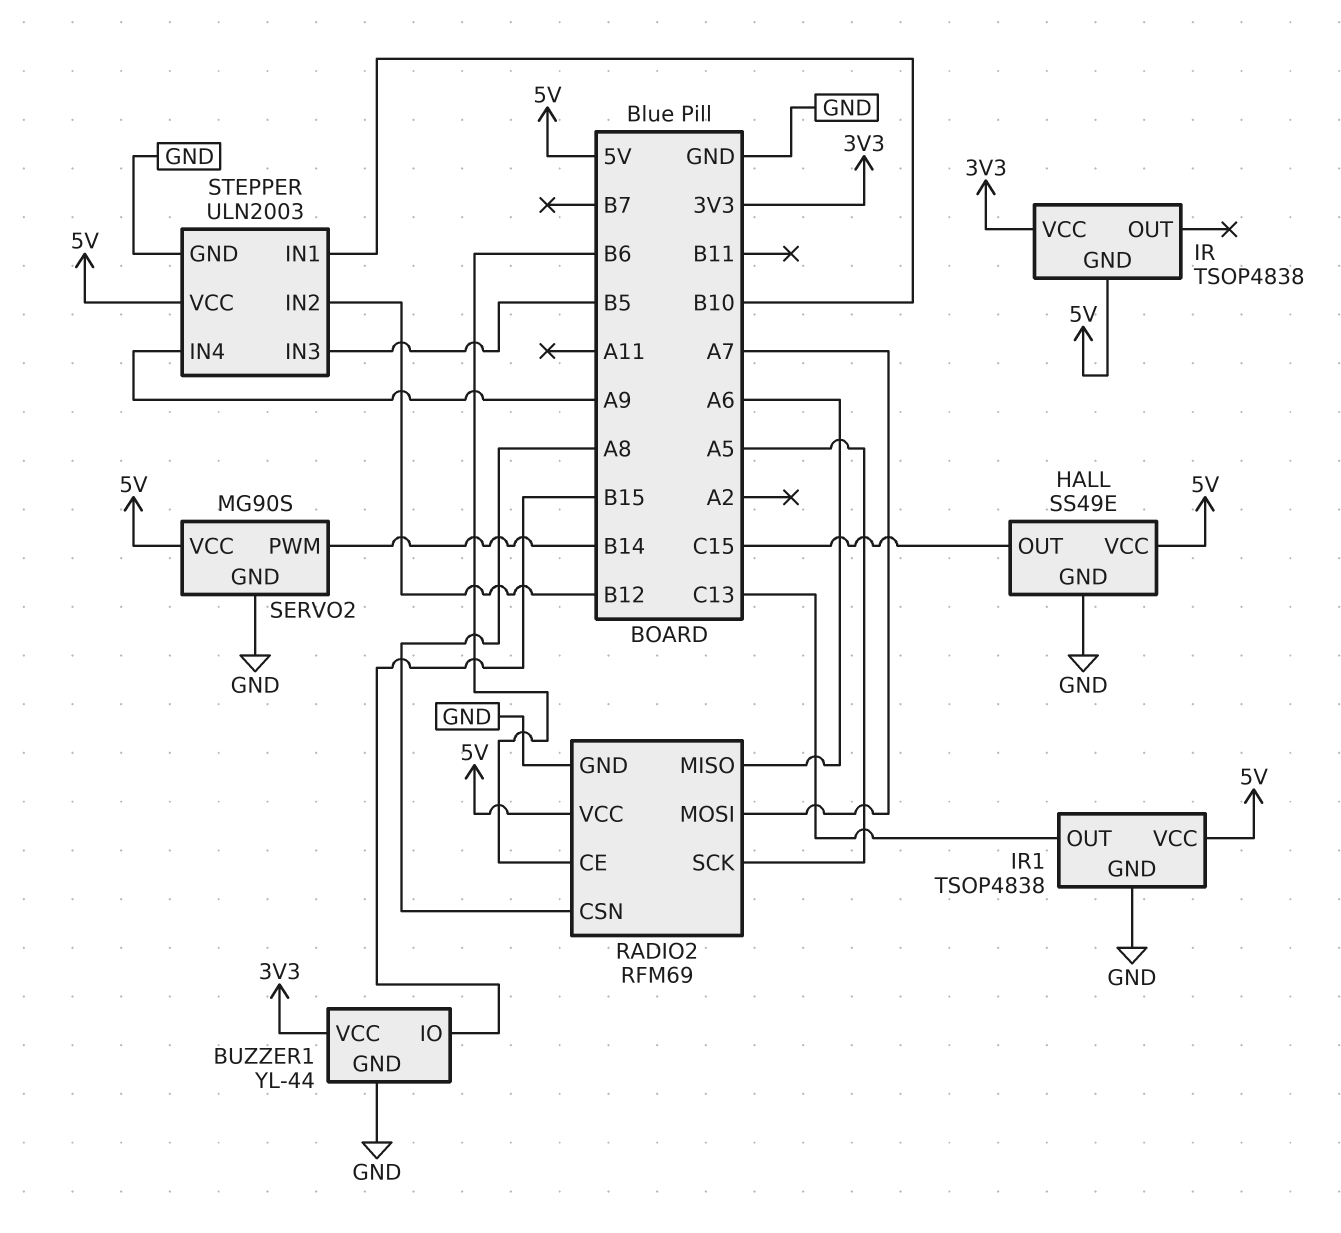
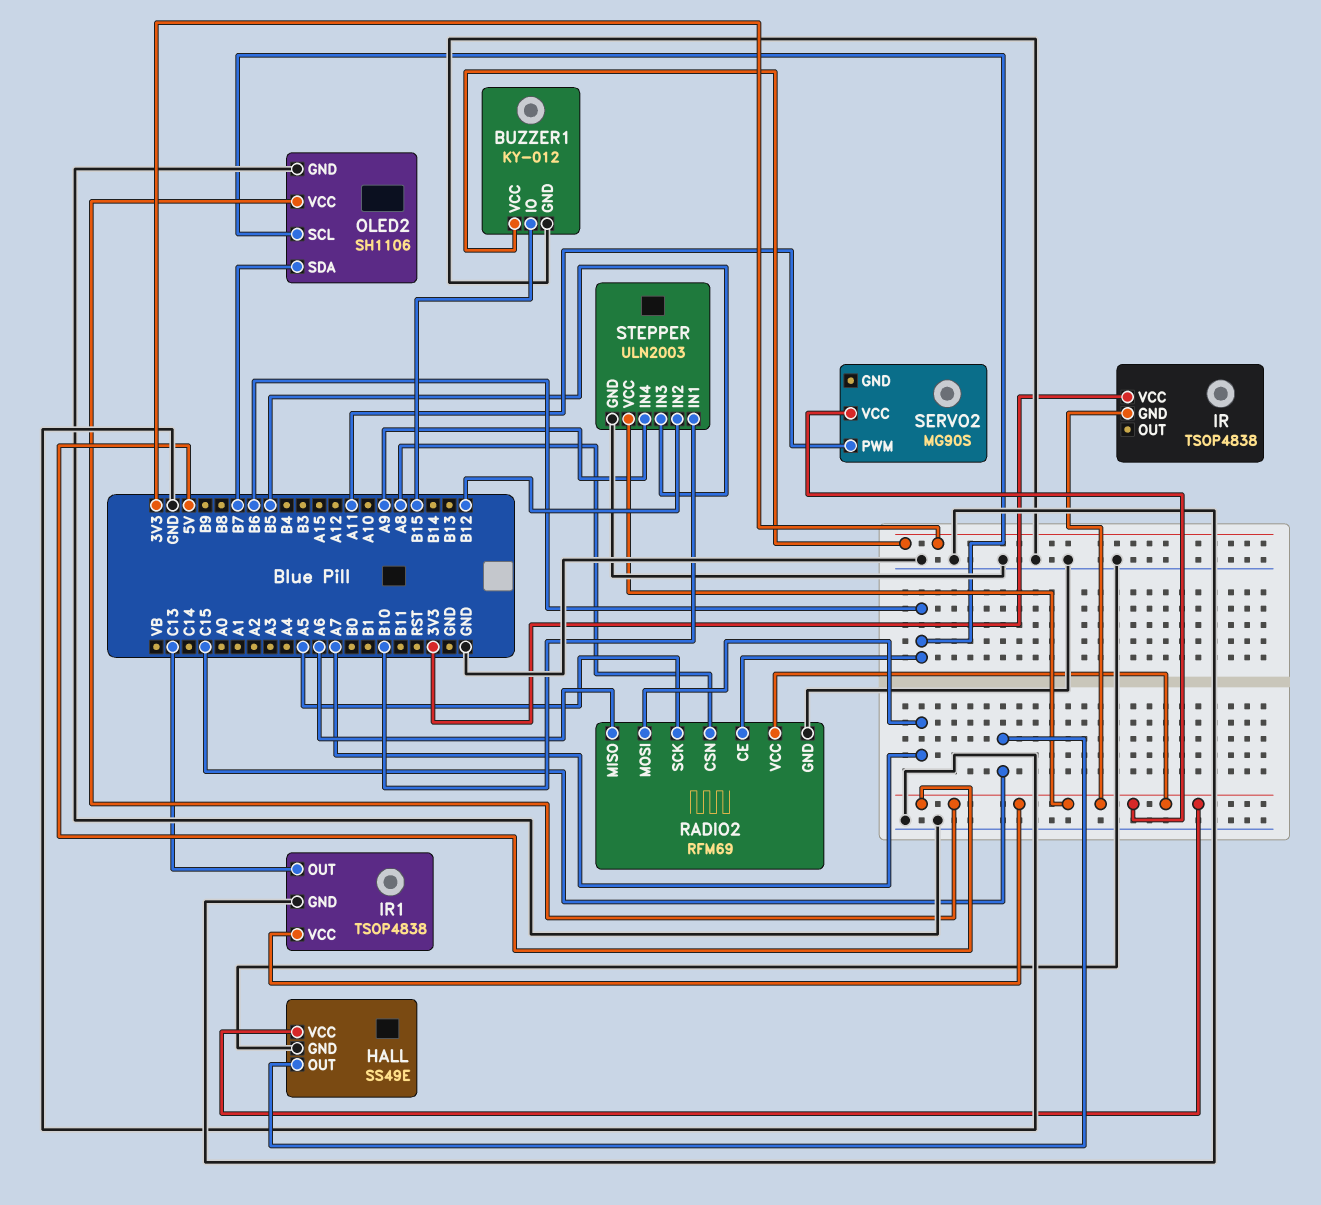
BUZZER1: YL-44 -> KY-012
OLED2: none -> SH1106
OLED2 pin GND: none -> GND
OLED2 pin SCL: none -> B6
OLED2 pin SDA: none -> B7
OLED2 pin VCC: none -> 5V
SERVO2 pin GND: GND -> none
SERVO2 pin PWM: B14 -> A11

